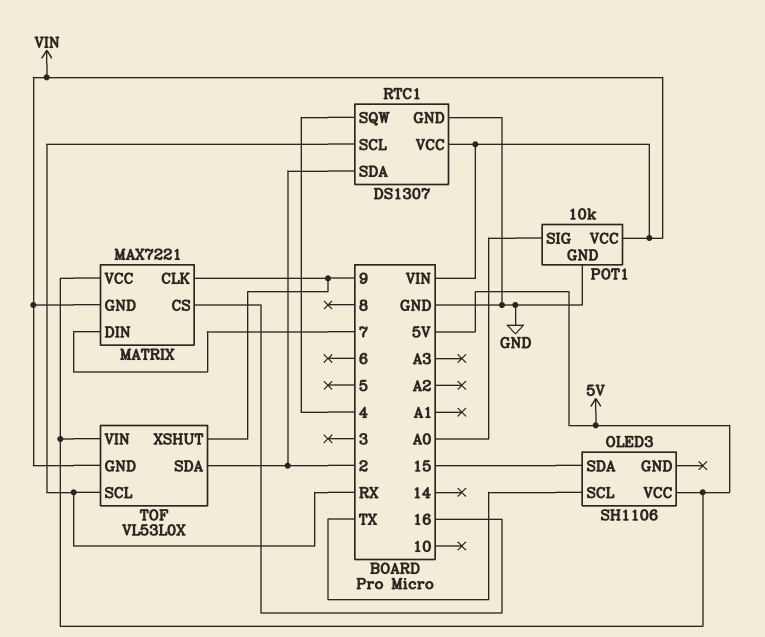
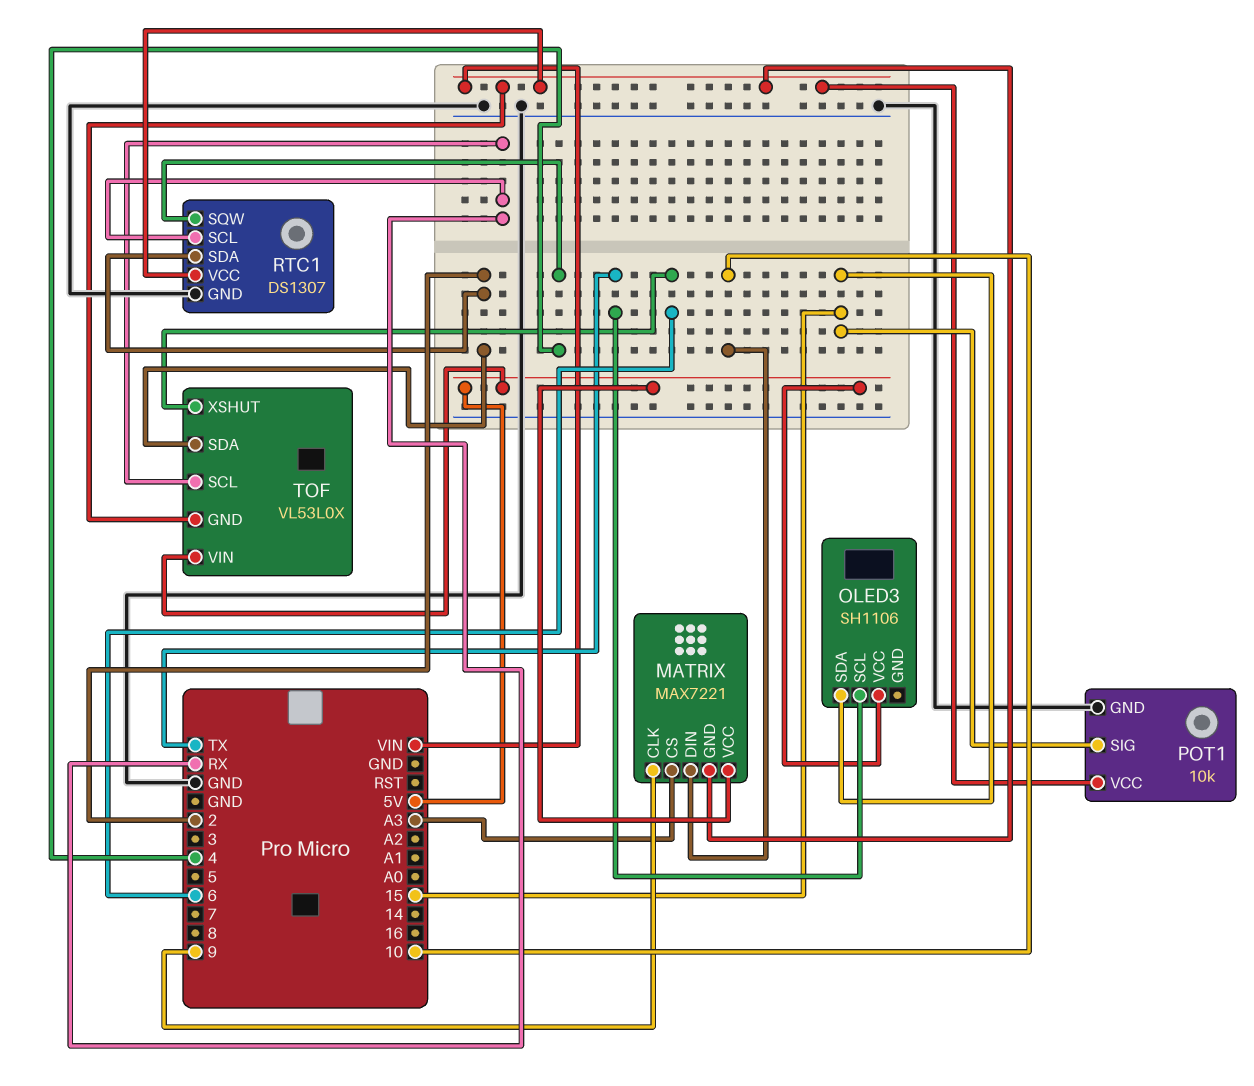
MATRIX pin CS: 16 -> A3
MATRIX pin DIN: 7 -> 10
POT1 pin SIG: A0 -> 15
TOF pin XSHUT: 9 -> 6

